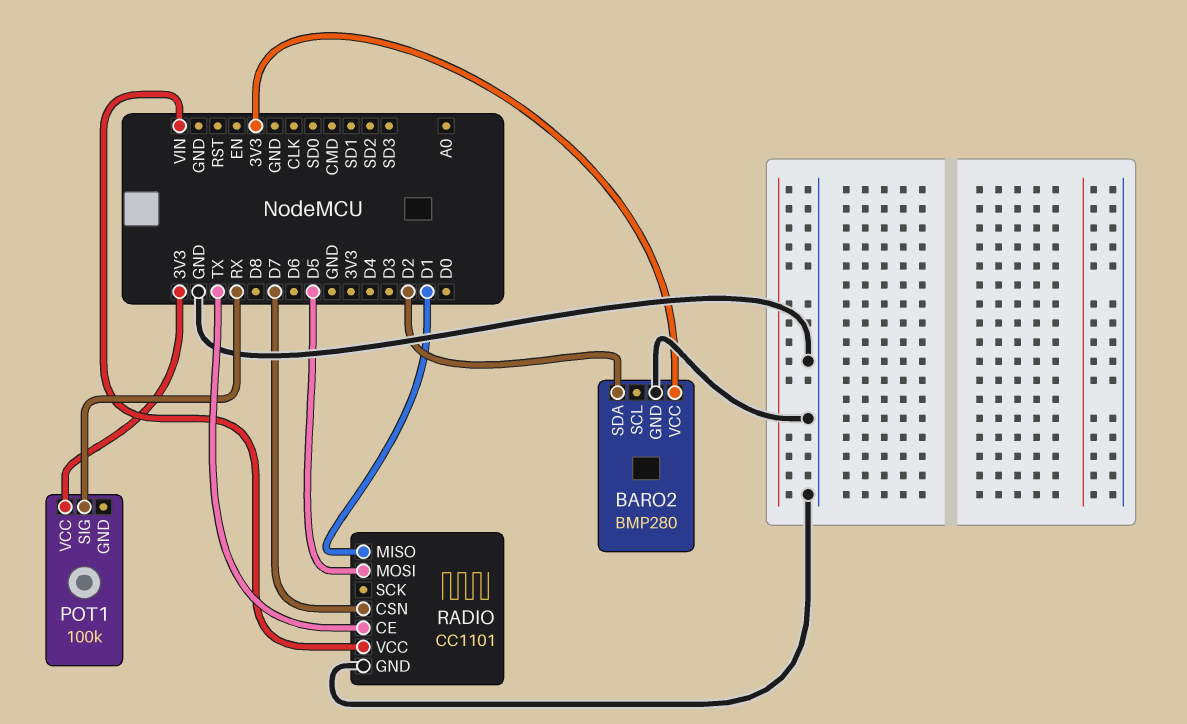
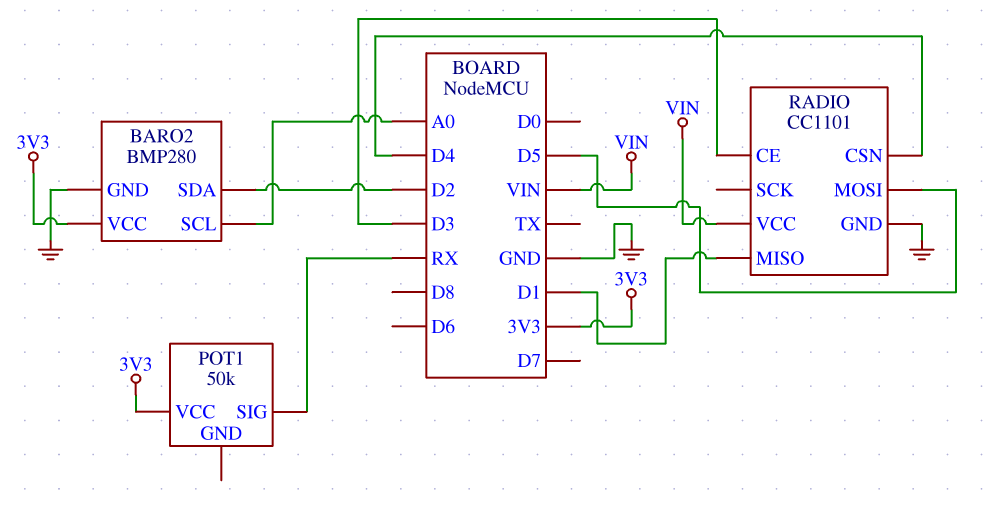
BARO2 pin SCL: none -> A0
POT1: 100k -> 50k
RADIO pin CE: TX -> D3
RADIO pin CSN: D7 -> D4

